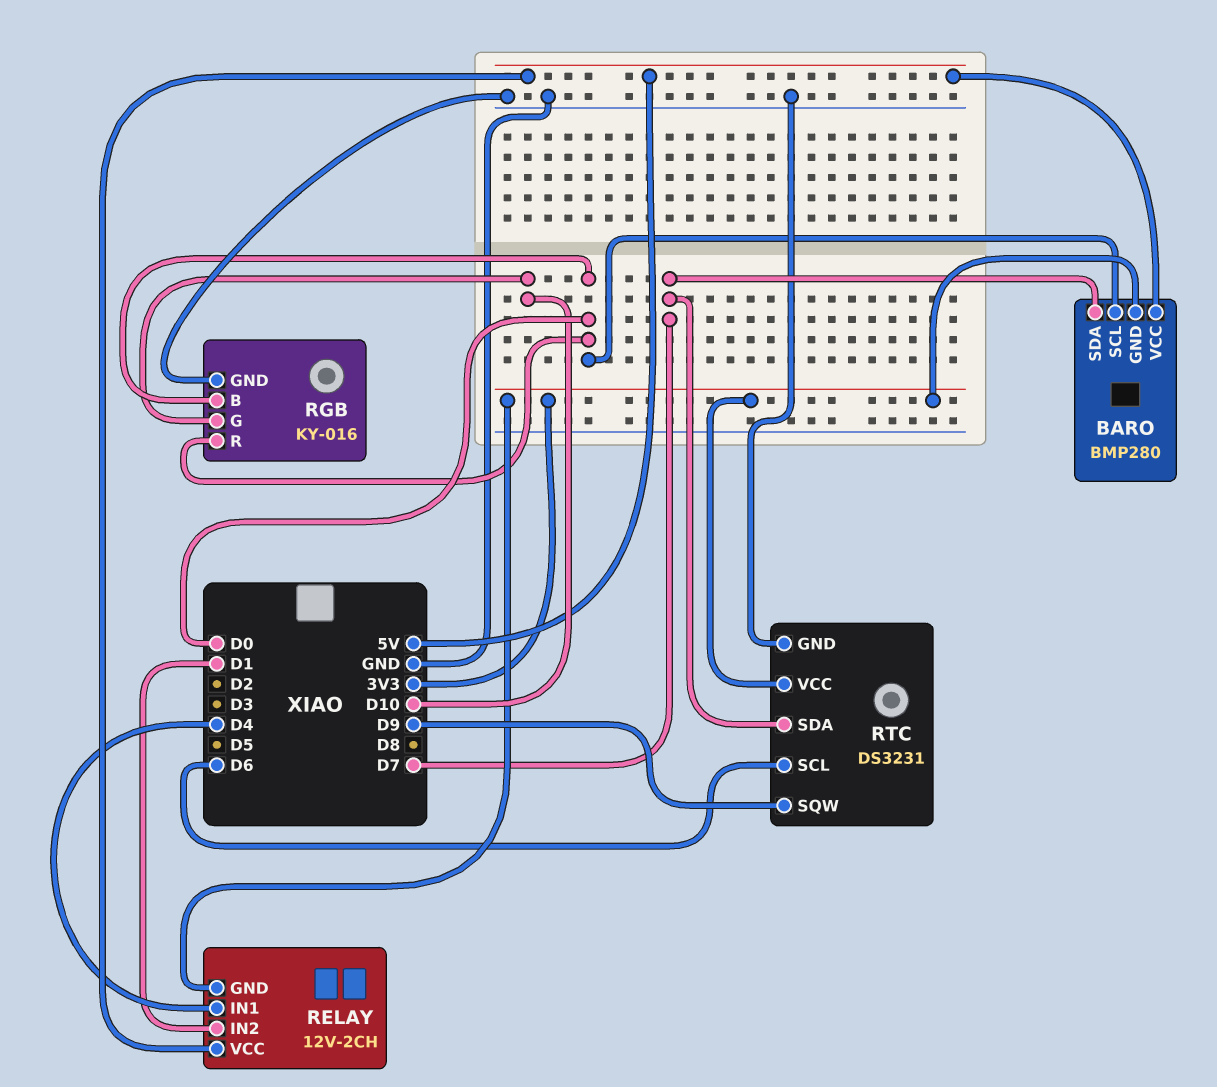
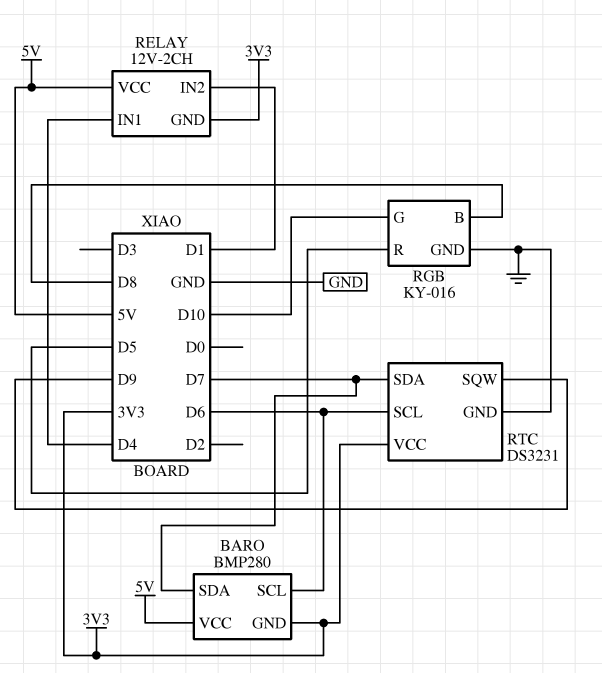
BARO pin SCL: D0 -> D6
RGB pin B: D0 -> D8
RGB pin R: D0 -> D5

